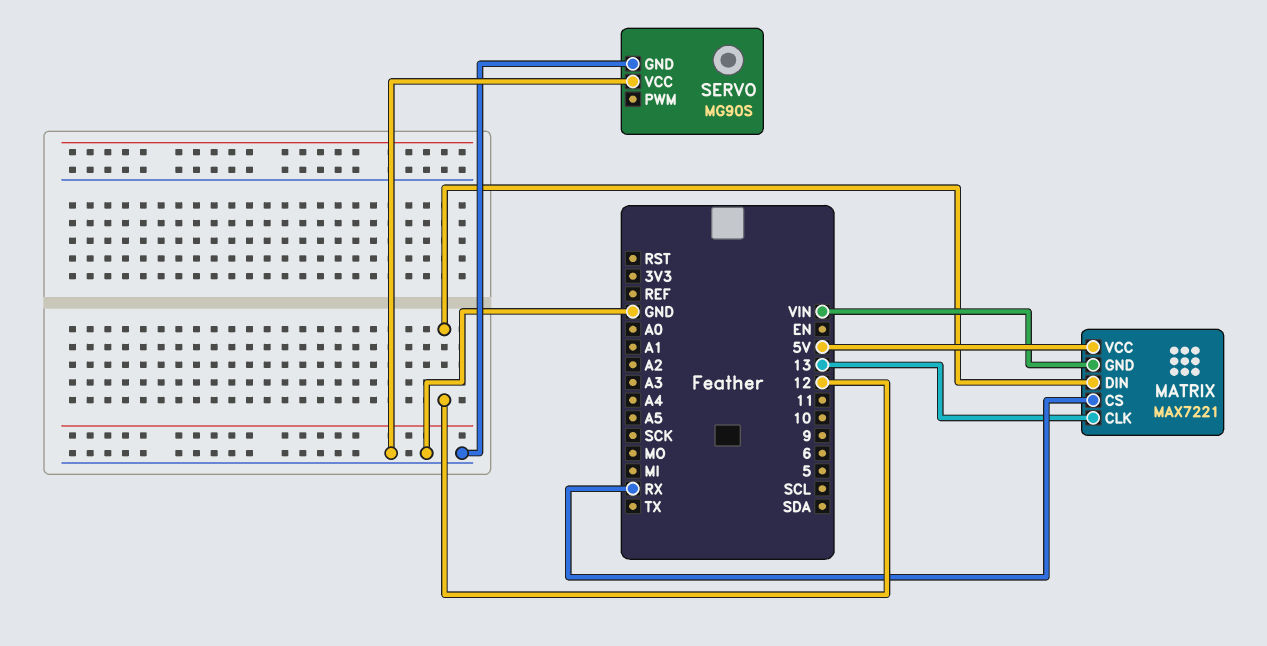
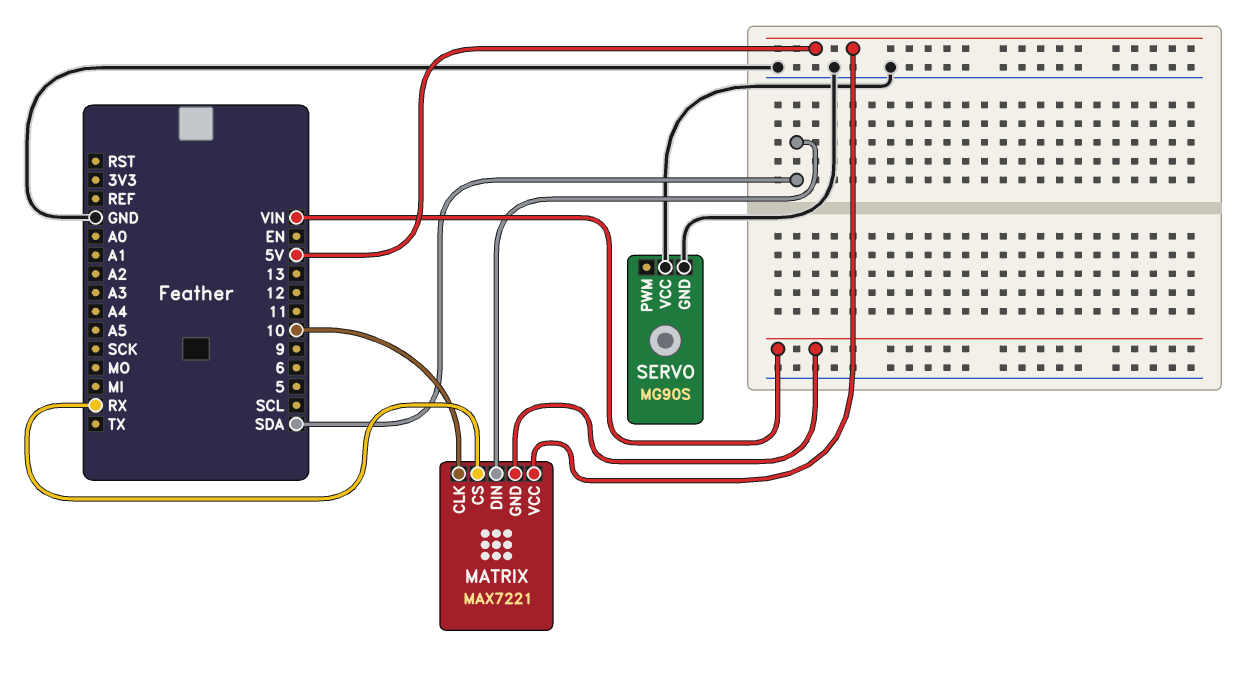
MATRIX pin CLK: 13 -> 10
MATRIX pin DIN: 12 -> SDA

